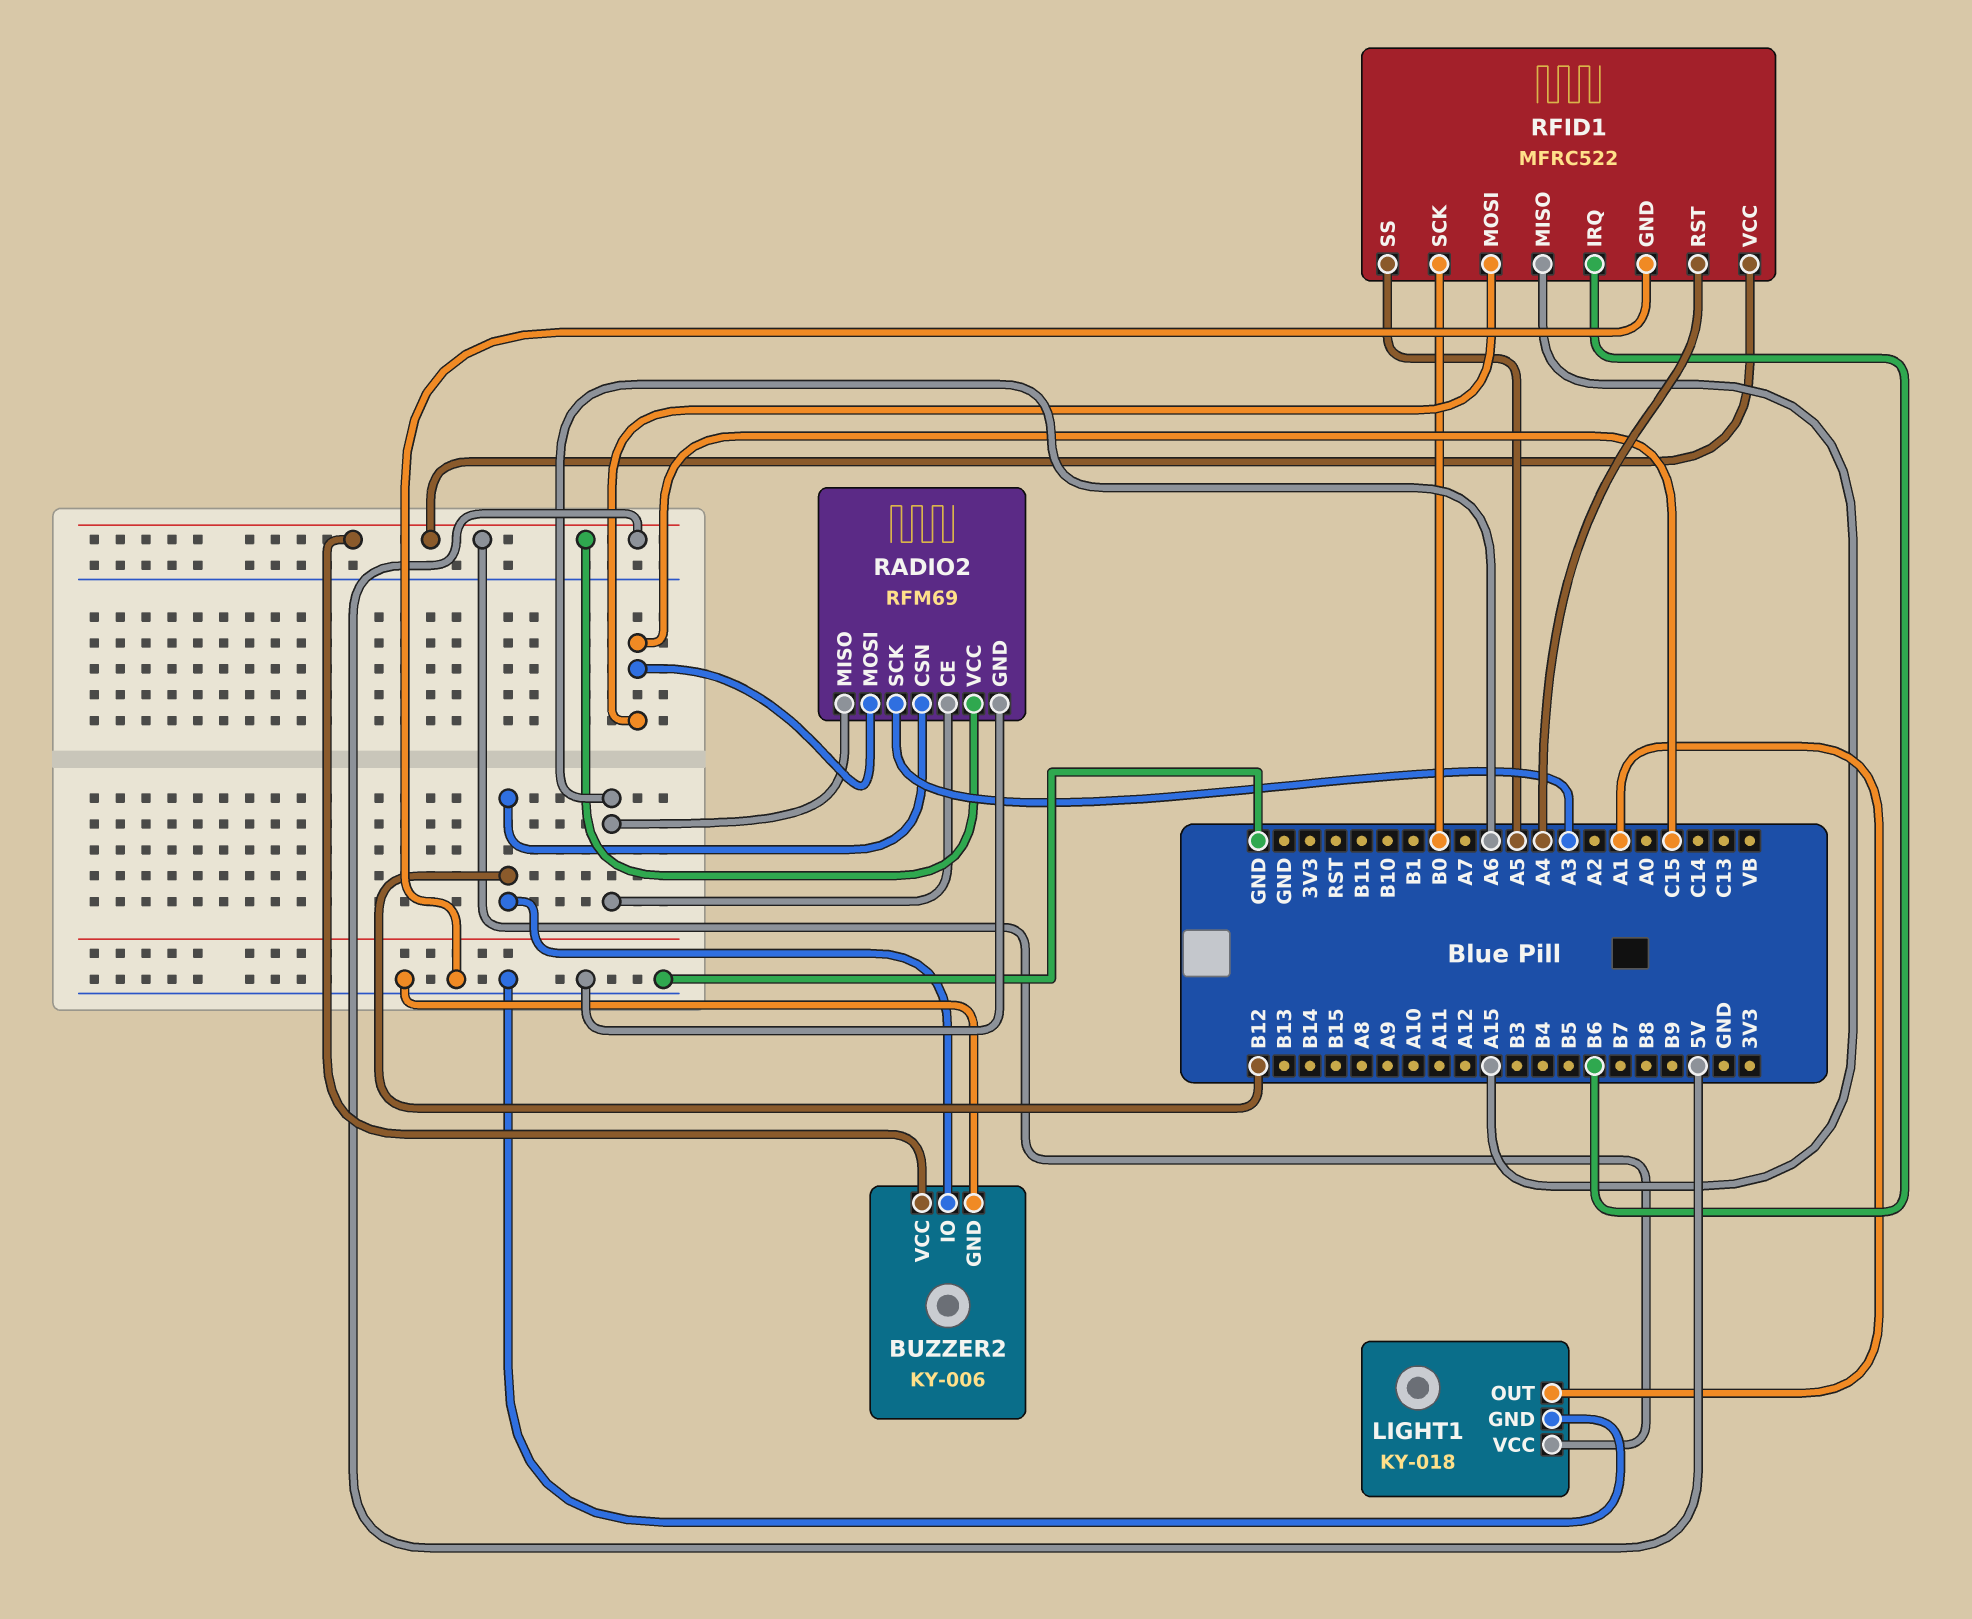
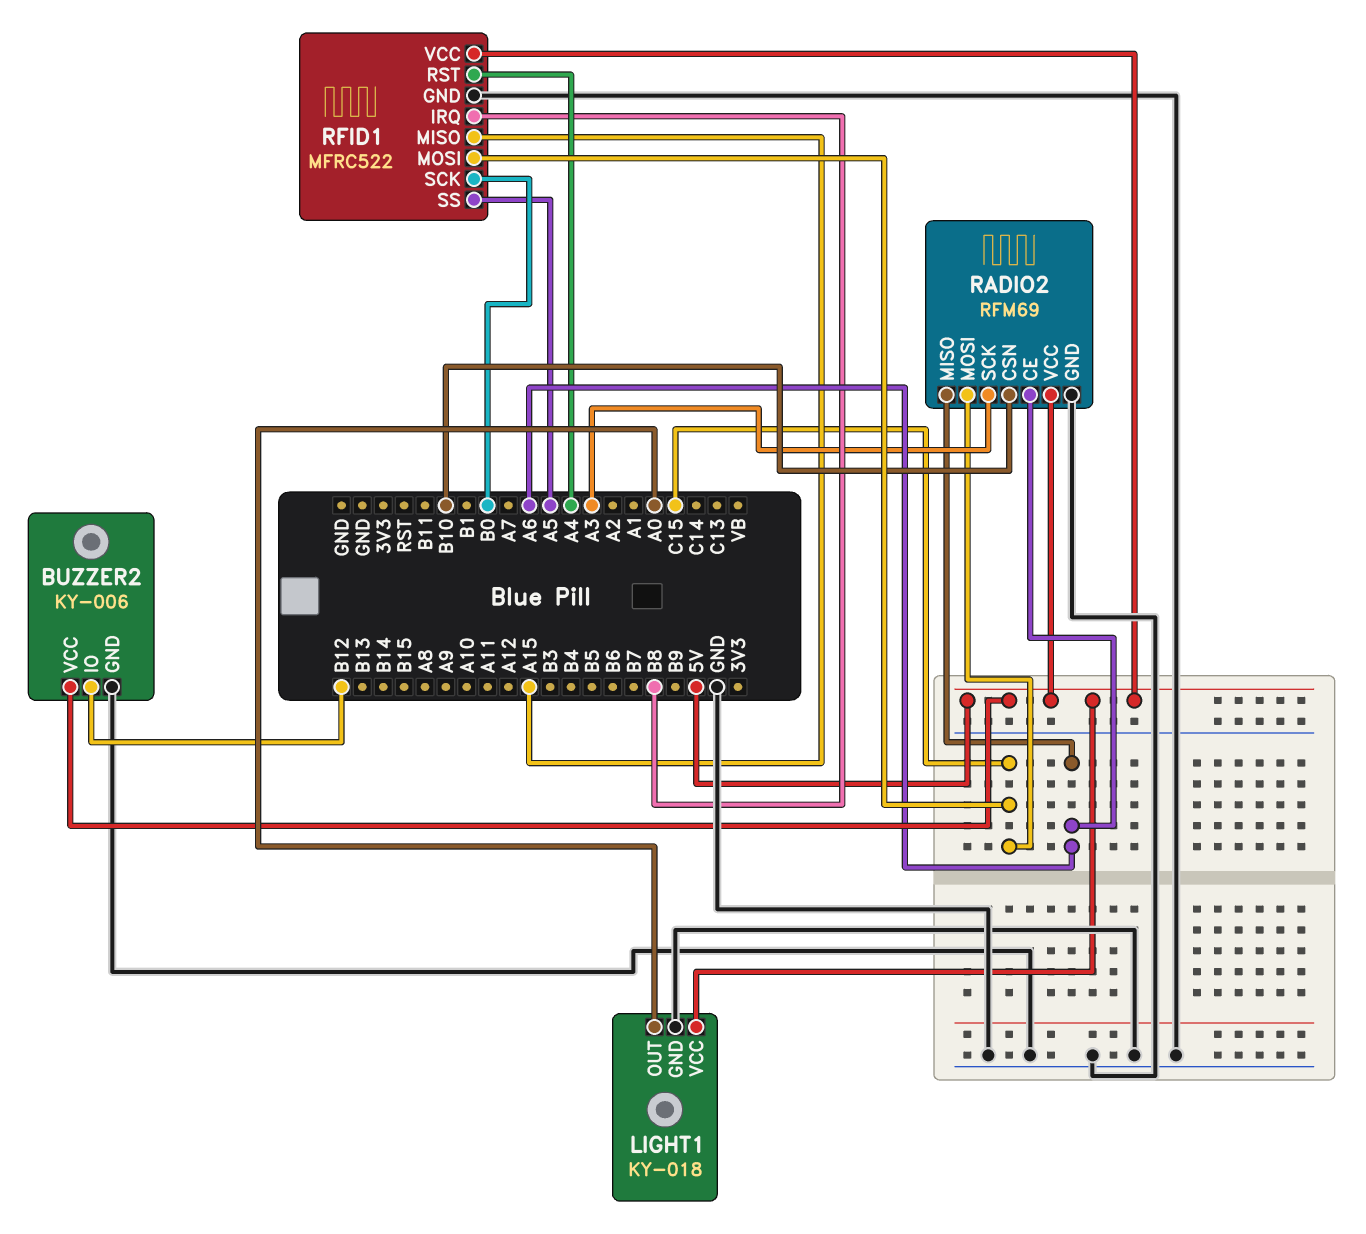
LIGHT1 pin OUT: A1 -> A0
RADIO2 pin CSN: B12 -> B10
RFID1 pin IRQ: B6 -> B8

